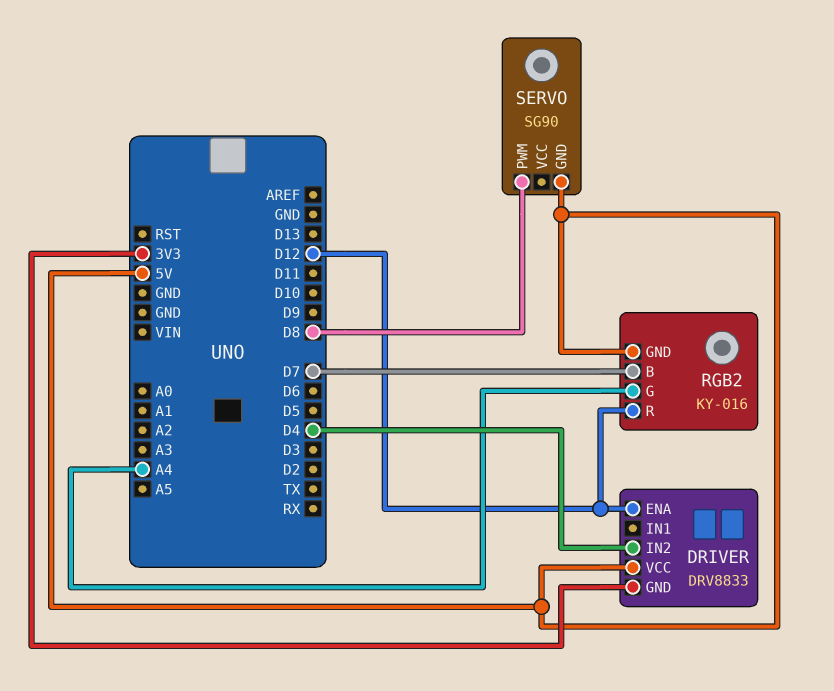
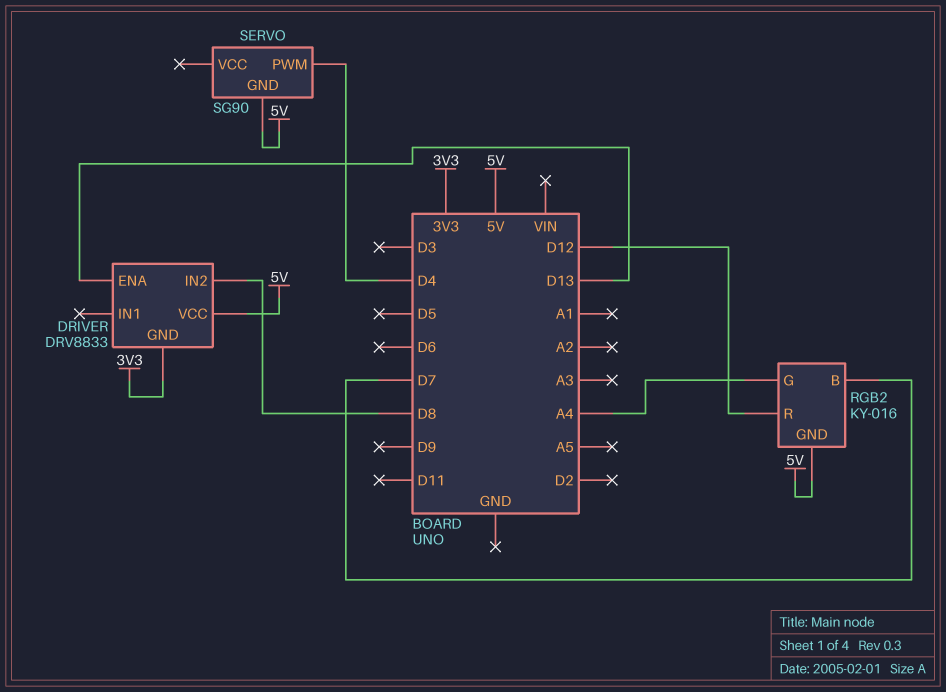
DRIVER pin ENA: D12 -> D13
DRIVER pin IN2: D4 -> D8
SERVO pin PWM: D8 -> D4

